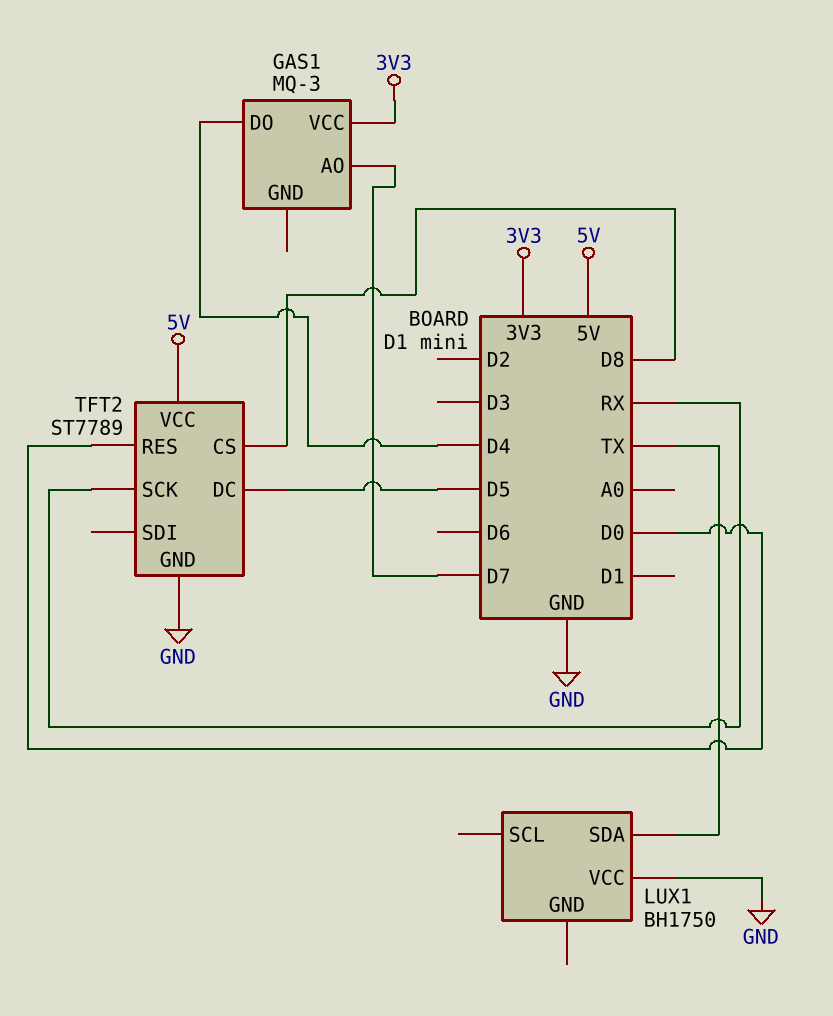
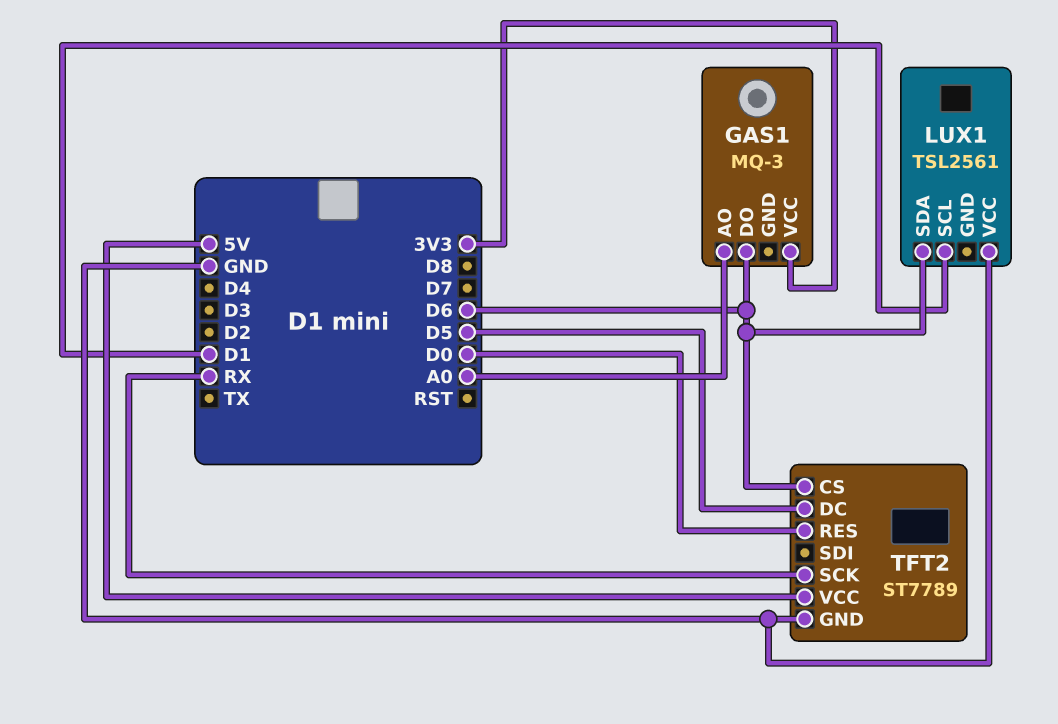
GAS1 pin AO: D7 -> A0
GAS1 pin DO: D4 -> D6
LUX1: BH1750 -> TSL2561
LUX1 pin SCL: none -> D1
LUX1 pin SDA: TX -> D6
TFT2 pin CS: D8 -> D6

